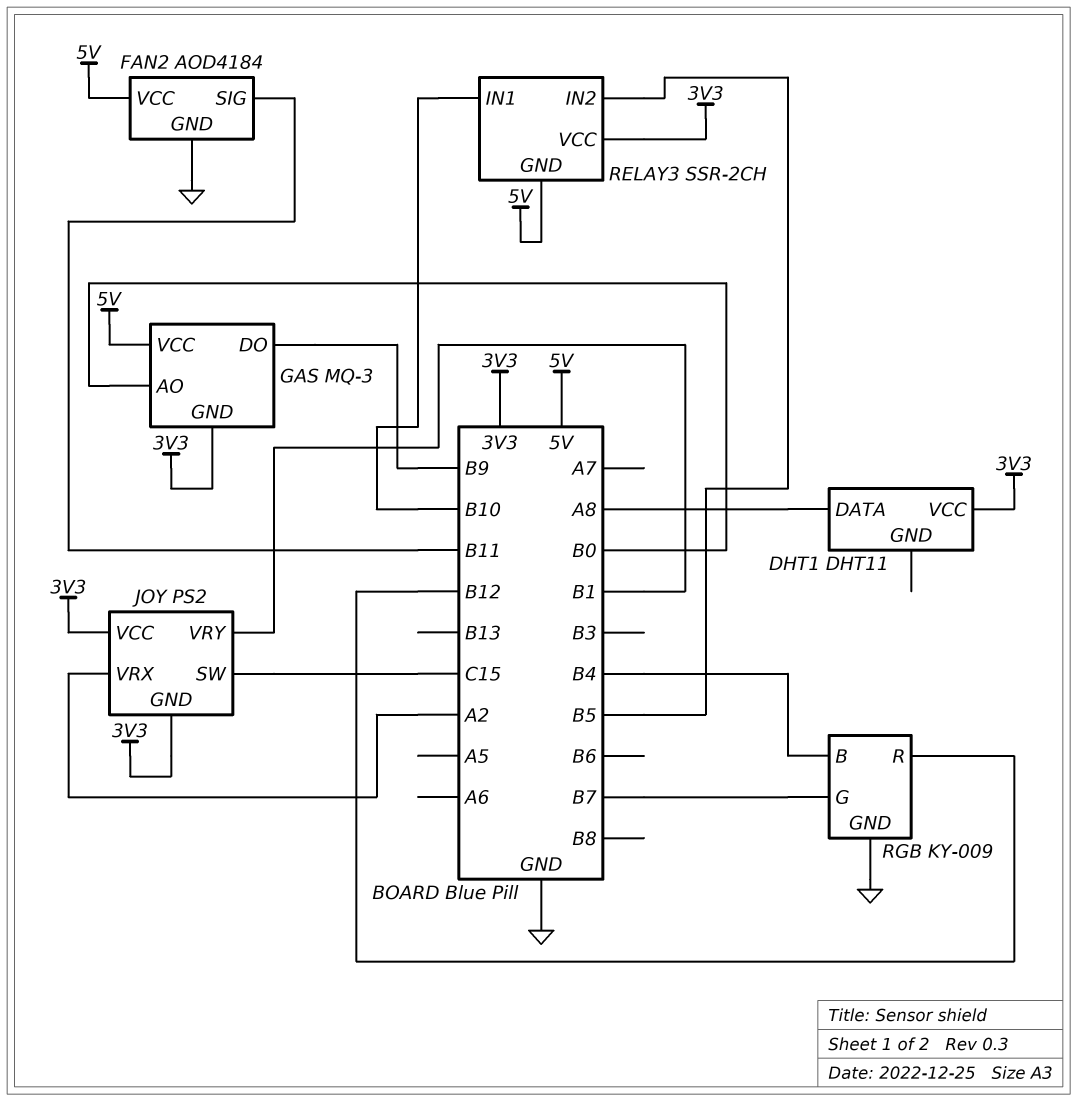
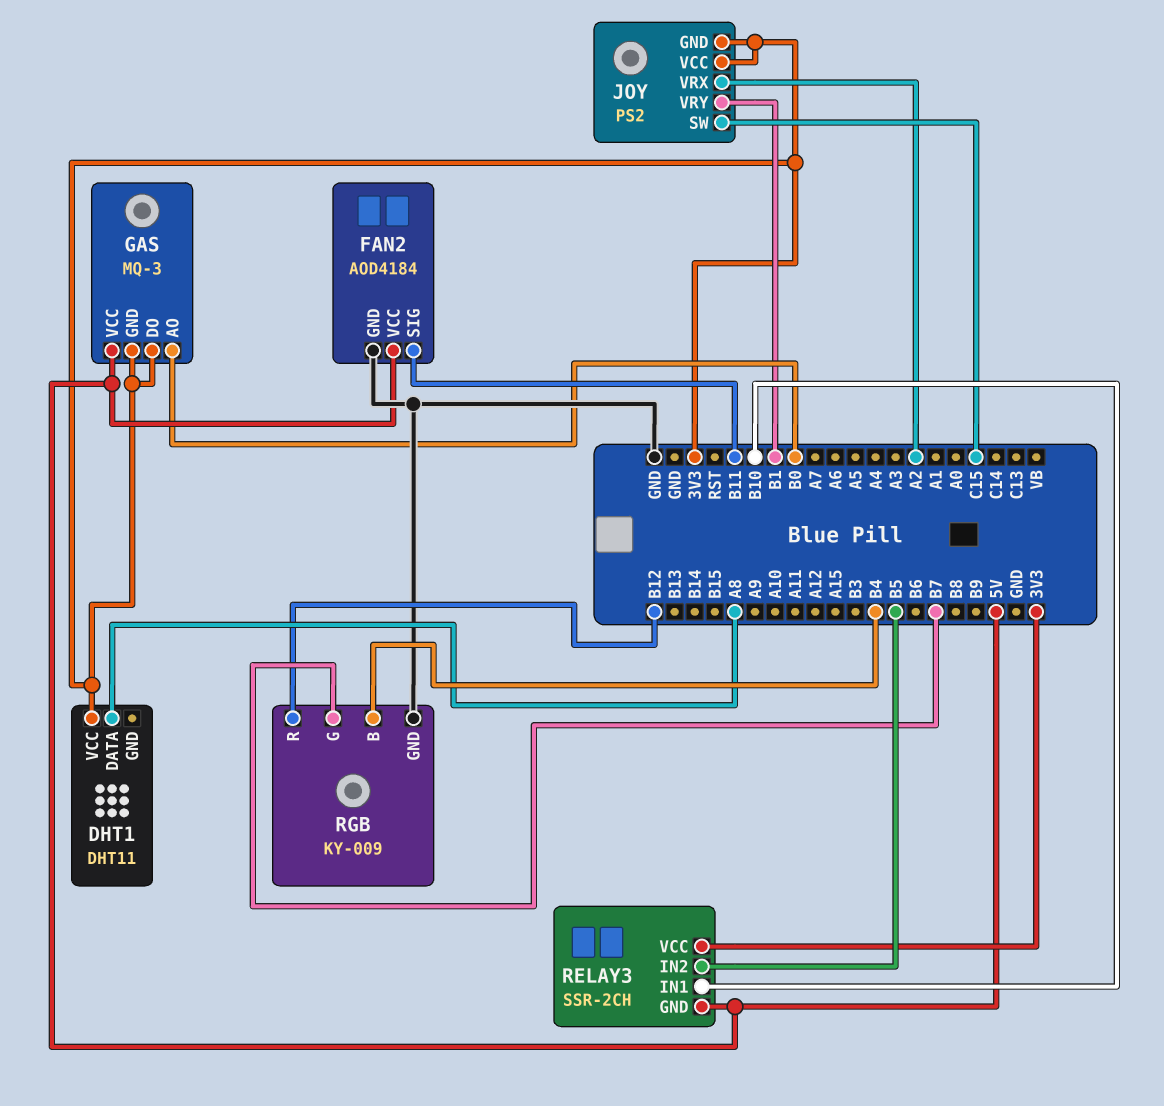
GAS pin DO: B9 -> 3V3

